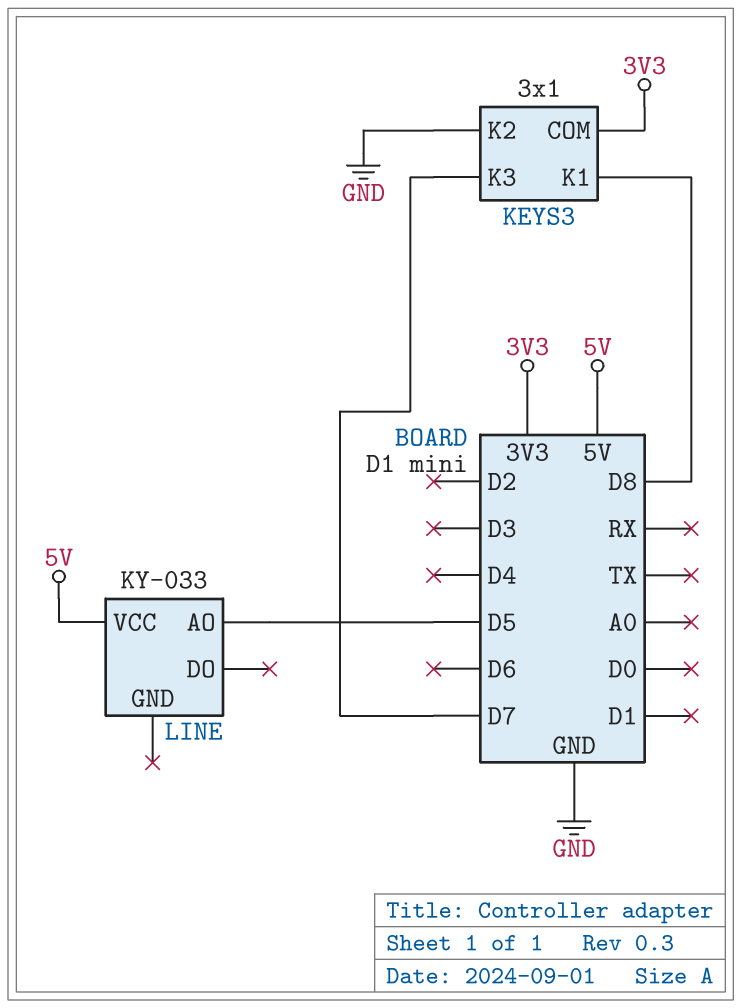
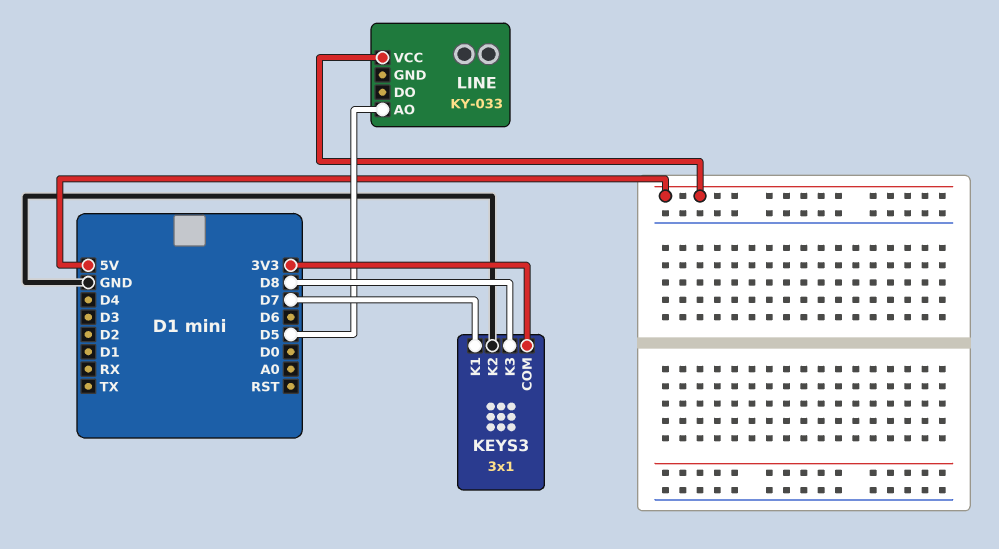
KEYS3 pin K1: D8 -> D7
KEYS3 pin K3: D7 -> D8

